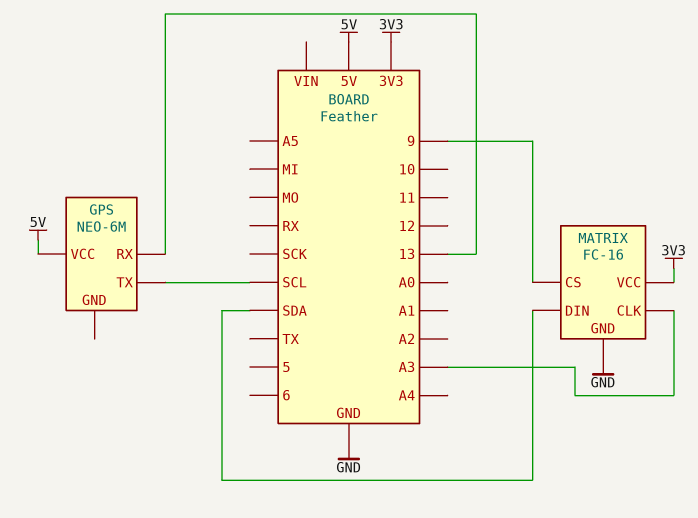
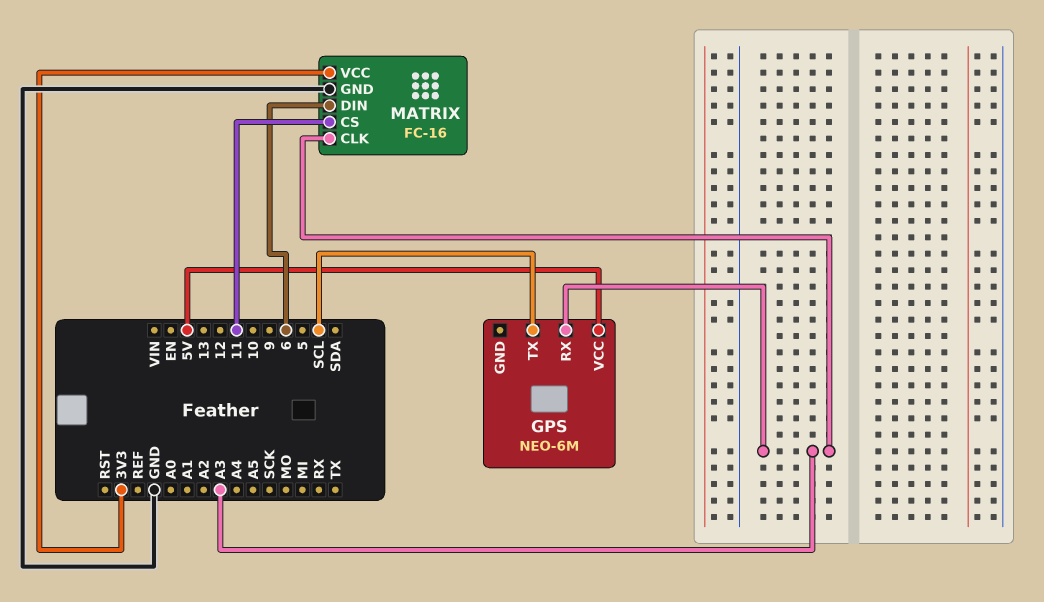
GPS pin RX: 13 -> A3
MATRIX pin CS: 9 -> 11
MATRIX pin DIN: SDA -> 6

